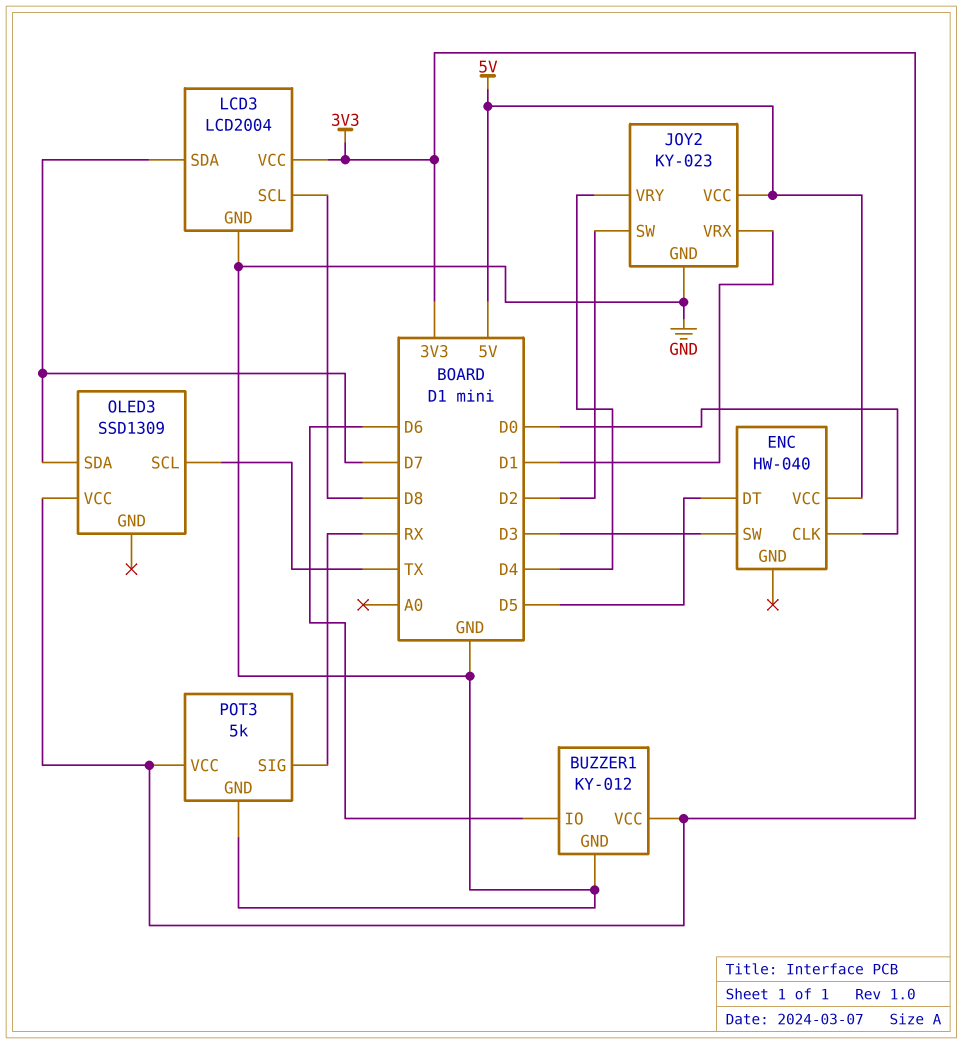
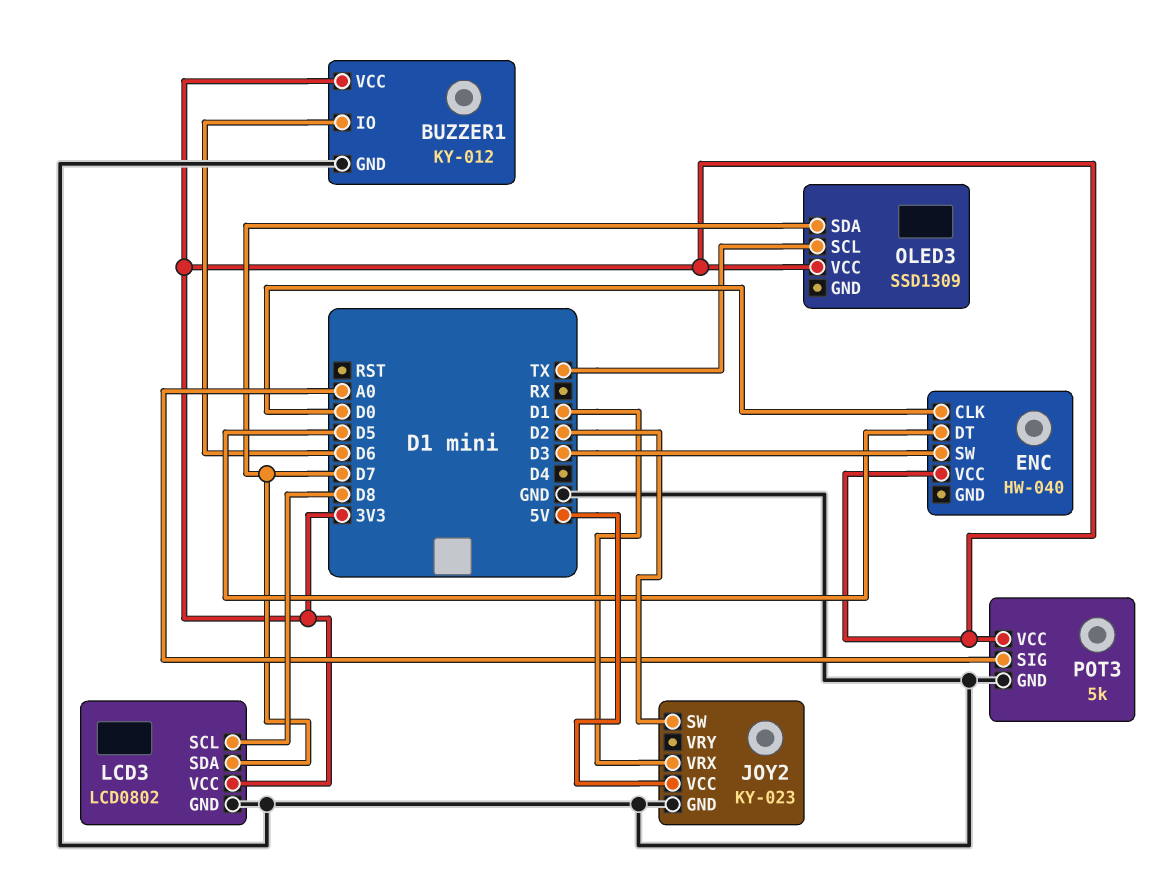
ENC pin VCC: 5V -> 3V3
JOY2 pin VRY: D4 -> none
LCD3: LCD2004 -> LCD0802
POT3 pin SIG: RX -> A0

